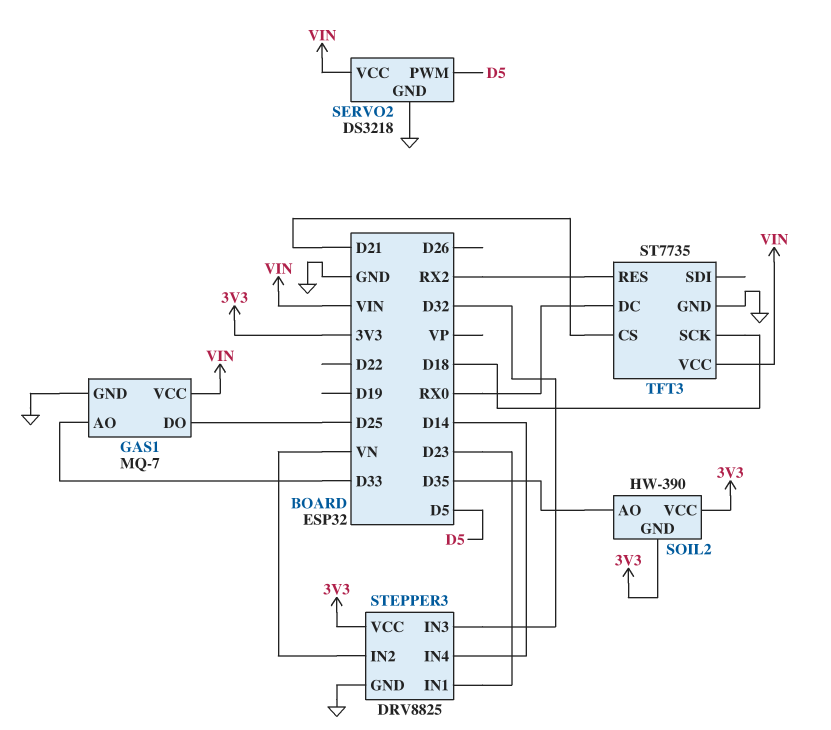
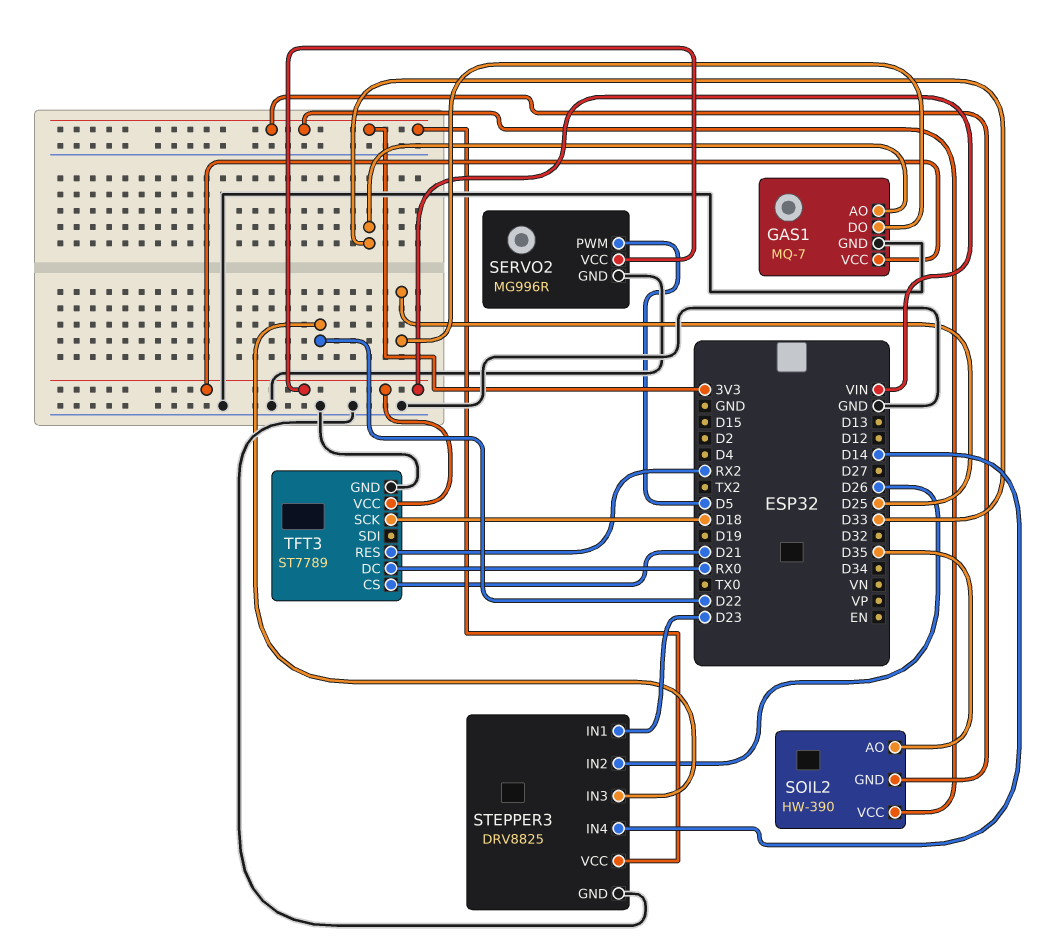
SERVO2: DS3218 -> MG996R
STEPPER3 pin IN2: VN -> D26
STEPPER3 pin IN3: D32 -> D22
TFT3: ST7735 -> ST7789

